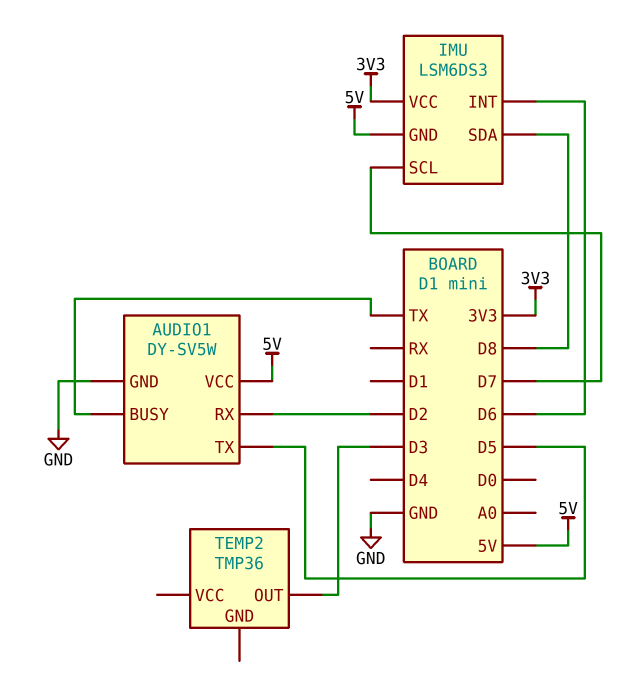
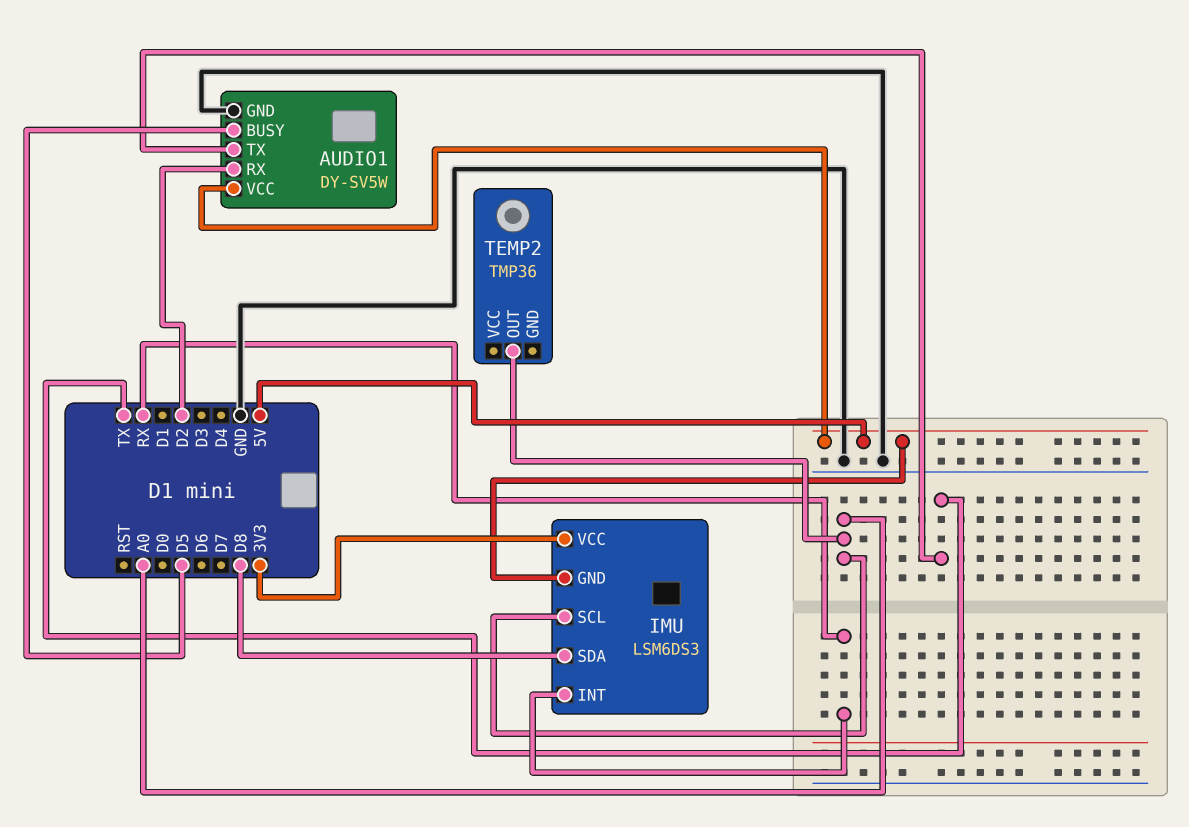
AUDIO1 pin BUSY: TX -> D5
AUDIO1 pin TX: D5 -> TX
IMU pin INT: D6 -> RX
IMU pin SCL: D7 -> A0
TEMP2 pin OUT: D3 -> A0

